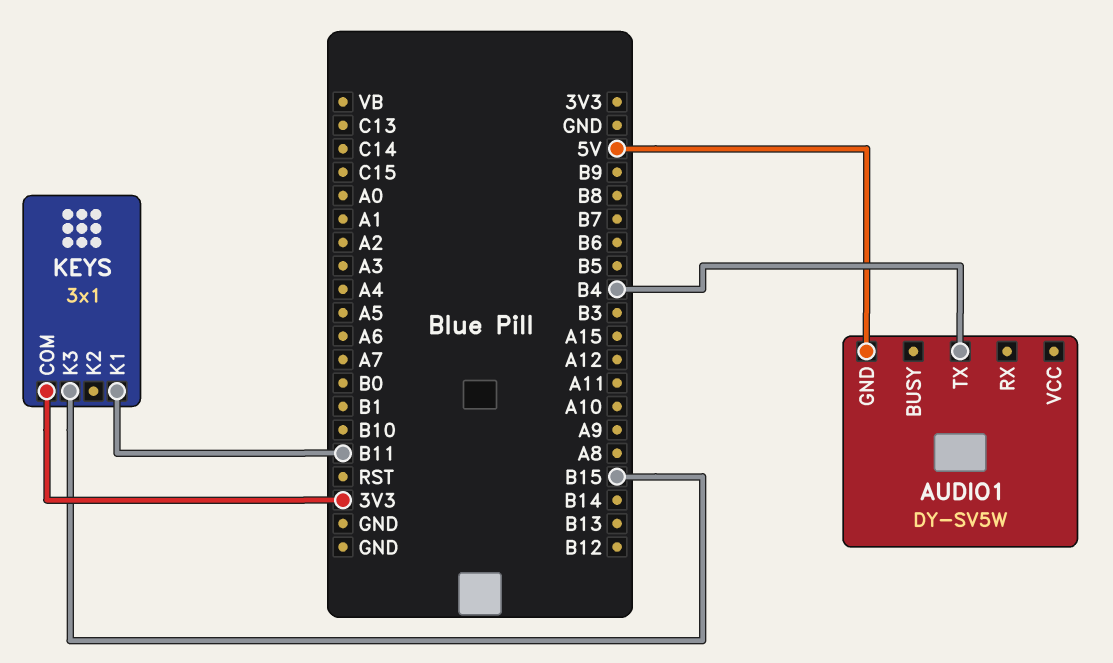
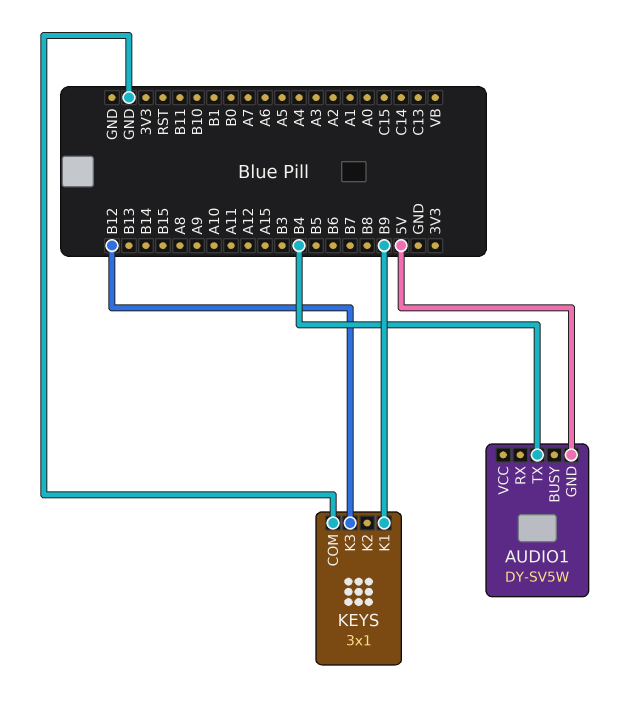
KEYS pin COM: 3V3 -> GND
KEYS pin K1: B11 -> B9
KEYS pin K3: B15 -> B12

